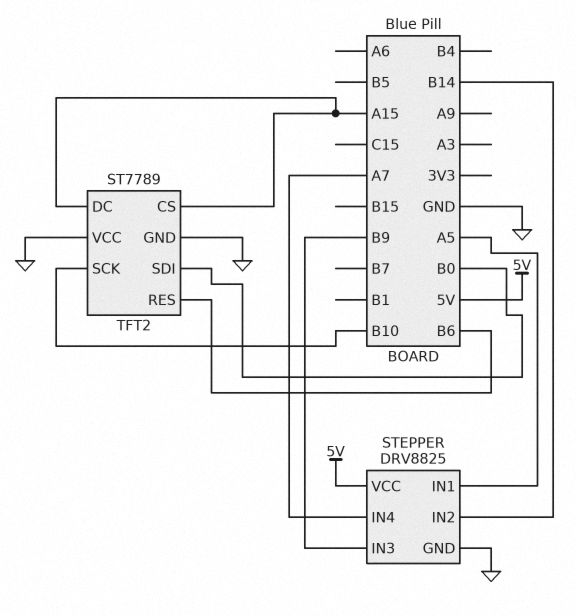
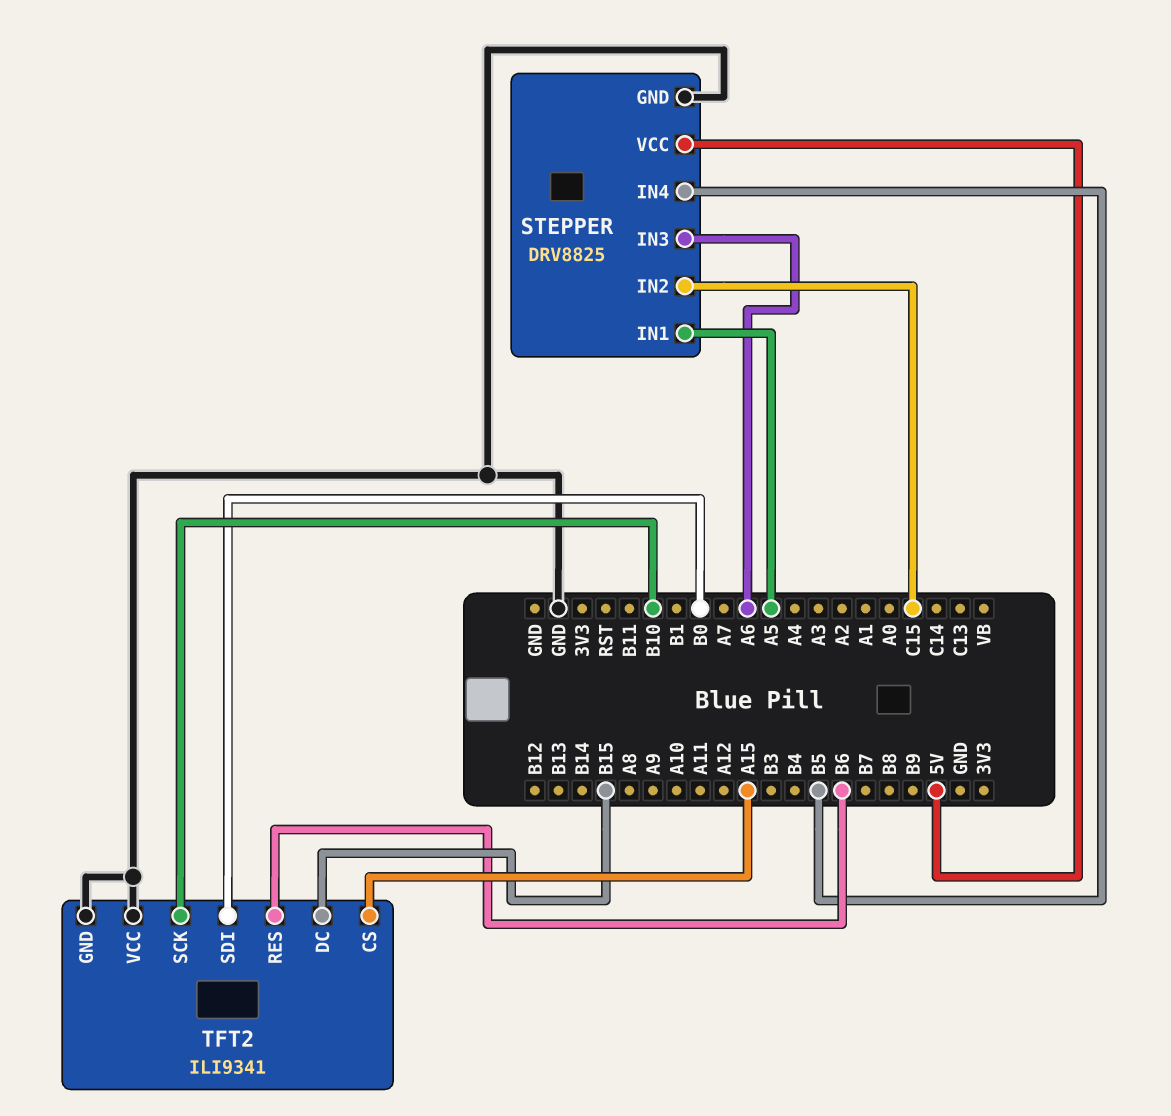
STEPPER pin IN2: B14 -> C15
STEPPER pin IN3: B9 -> A6
STEPPER pin IN4: A7 -> B5
TFT2: ST7789 -> ILI9341
TFT2 pin DC: A15 -> B15

